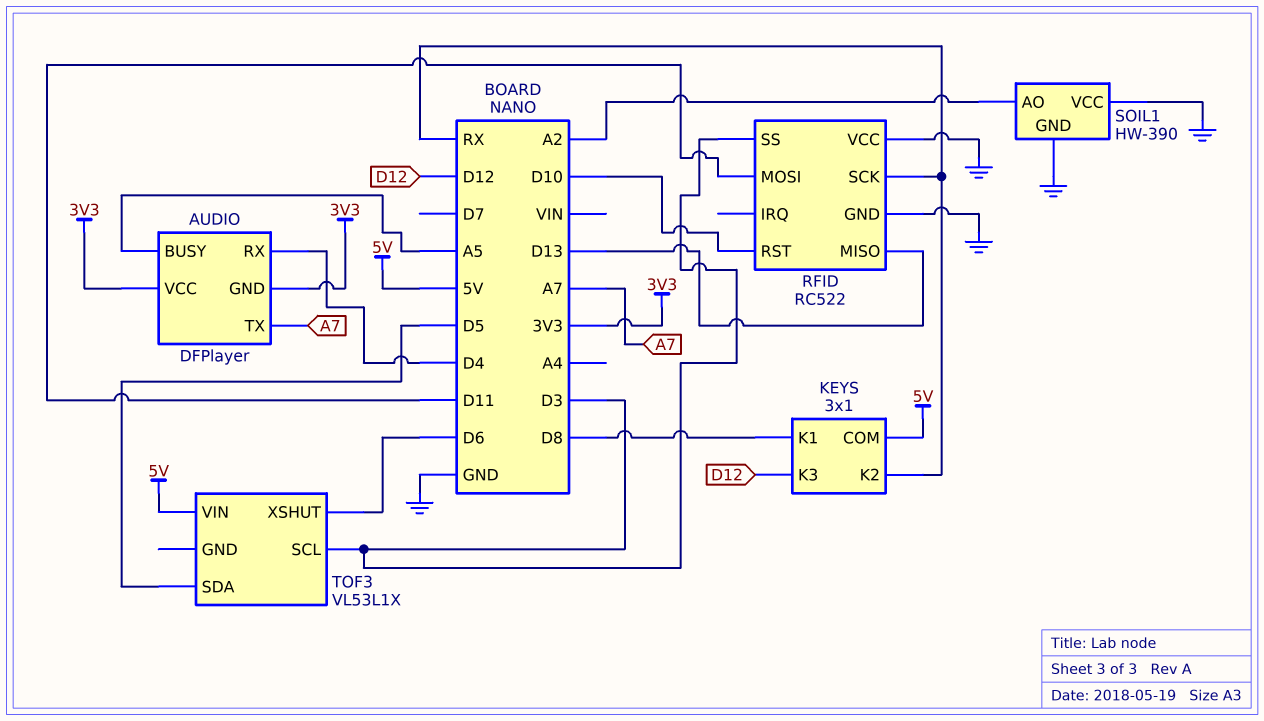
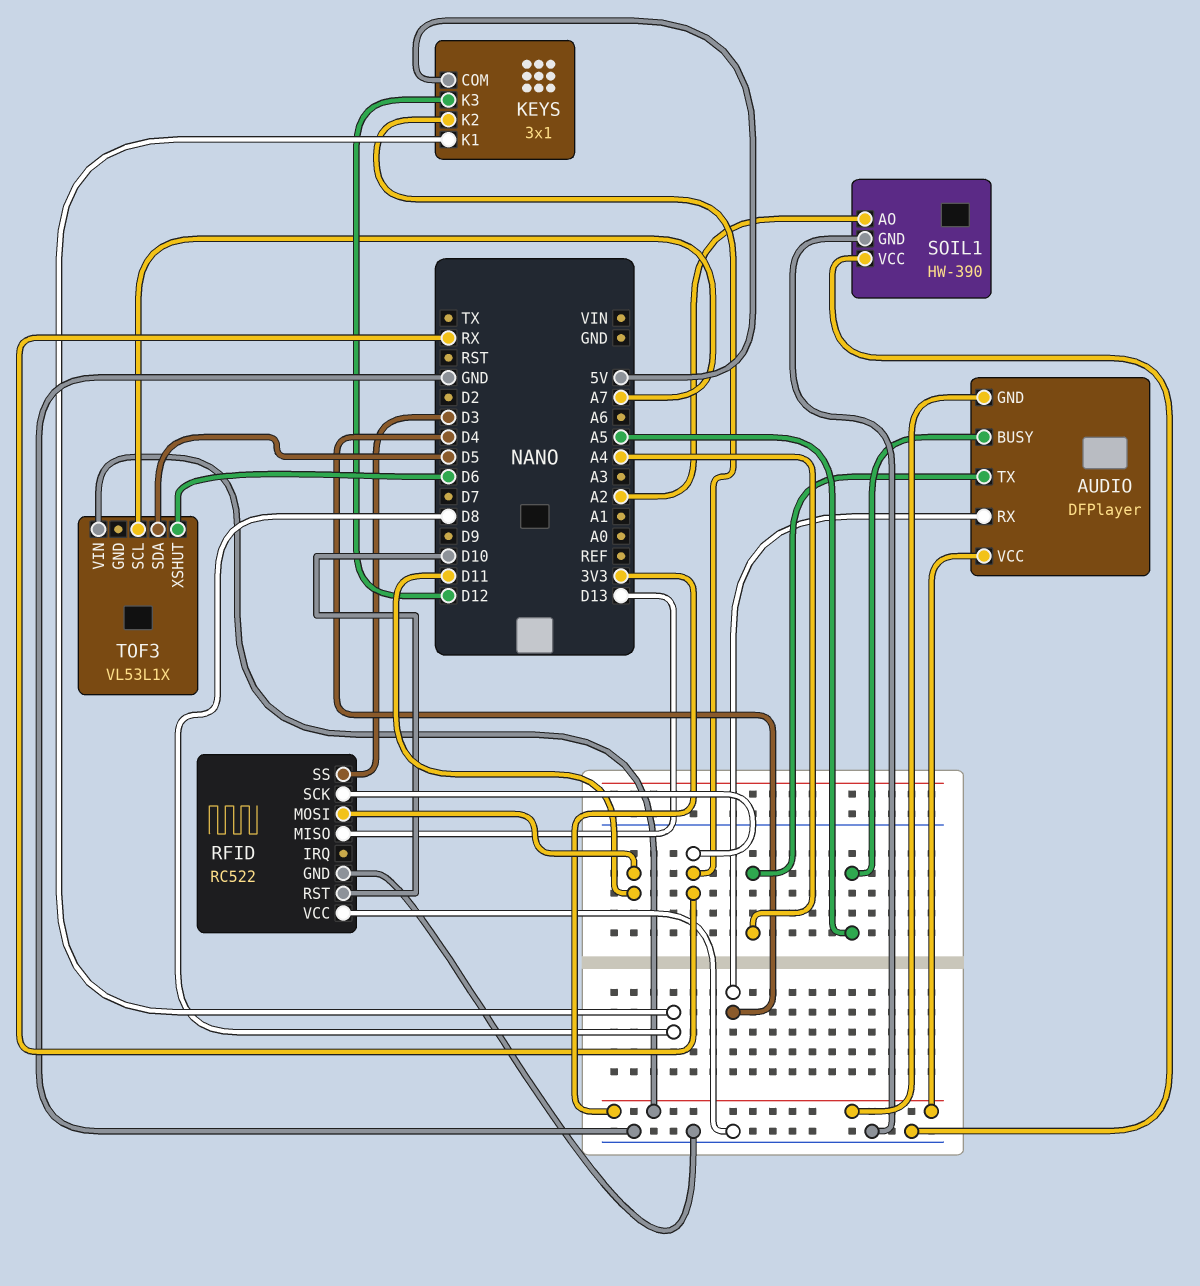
AUDIO pin TX: A7 -> A4
TOF3 pin SCL: D3 -> A7
TOF3 pin VIN: 5V -> 3V3

